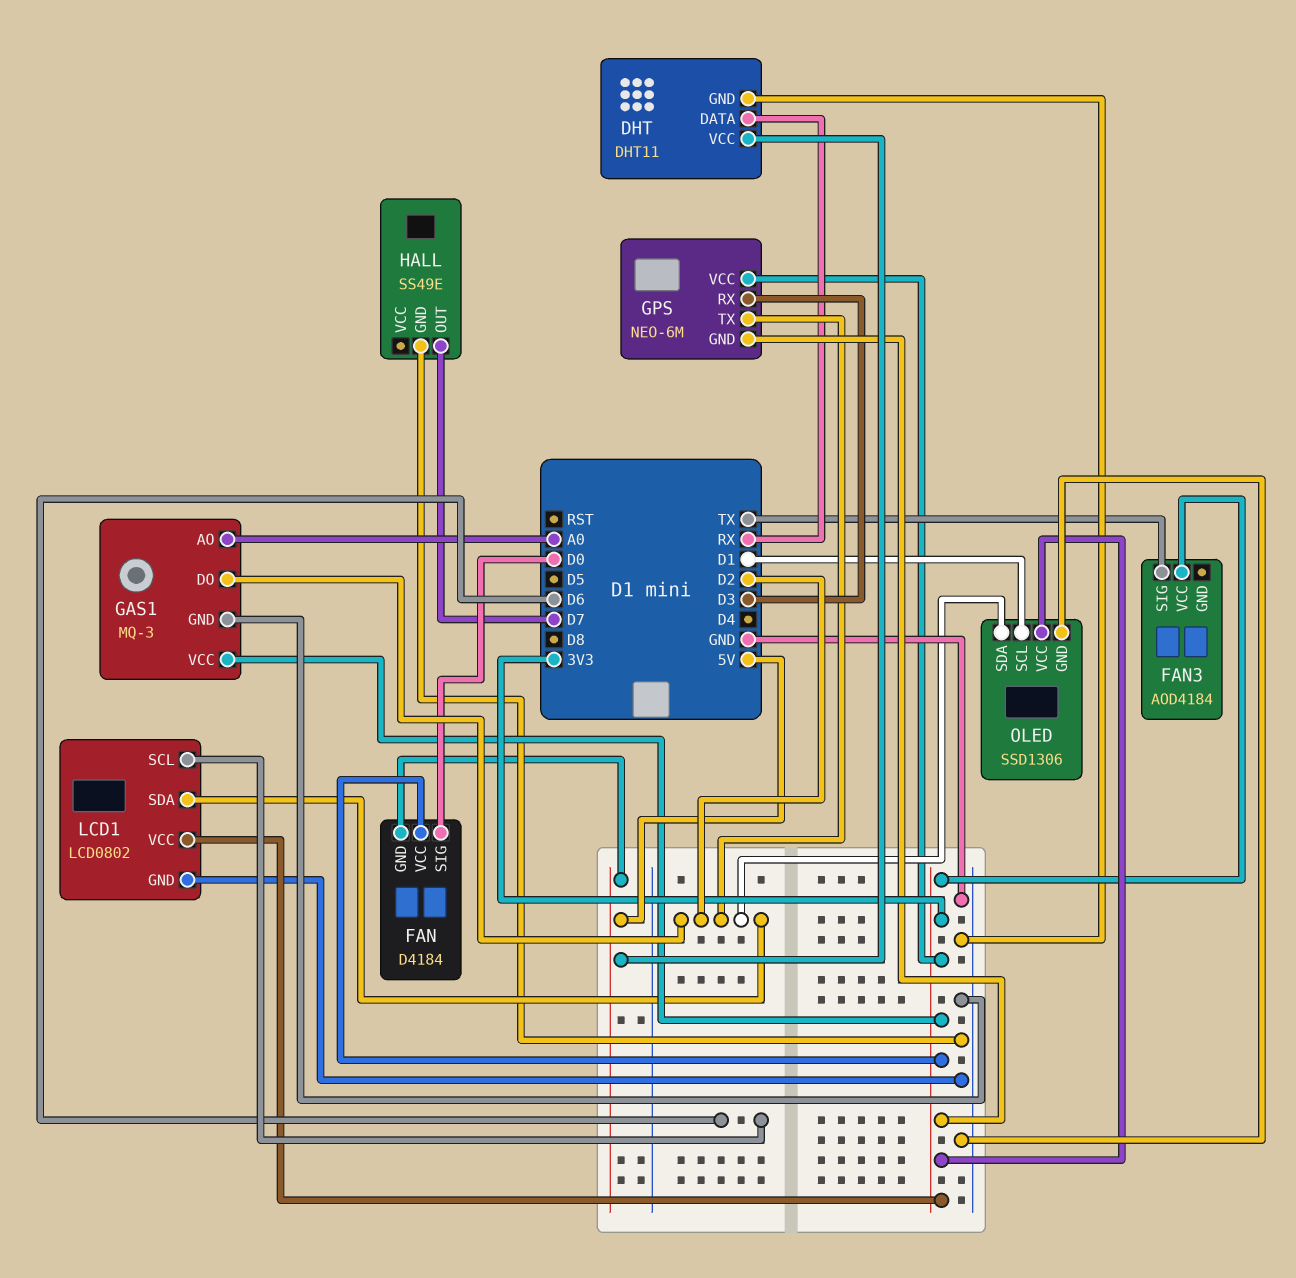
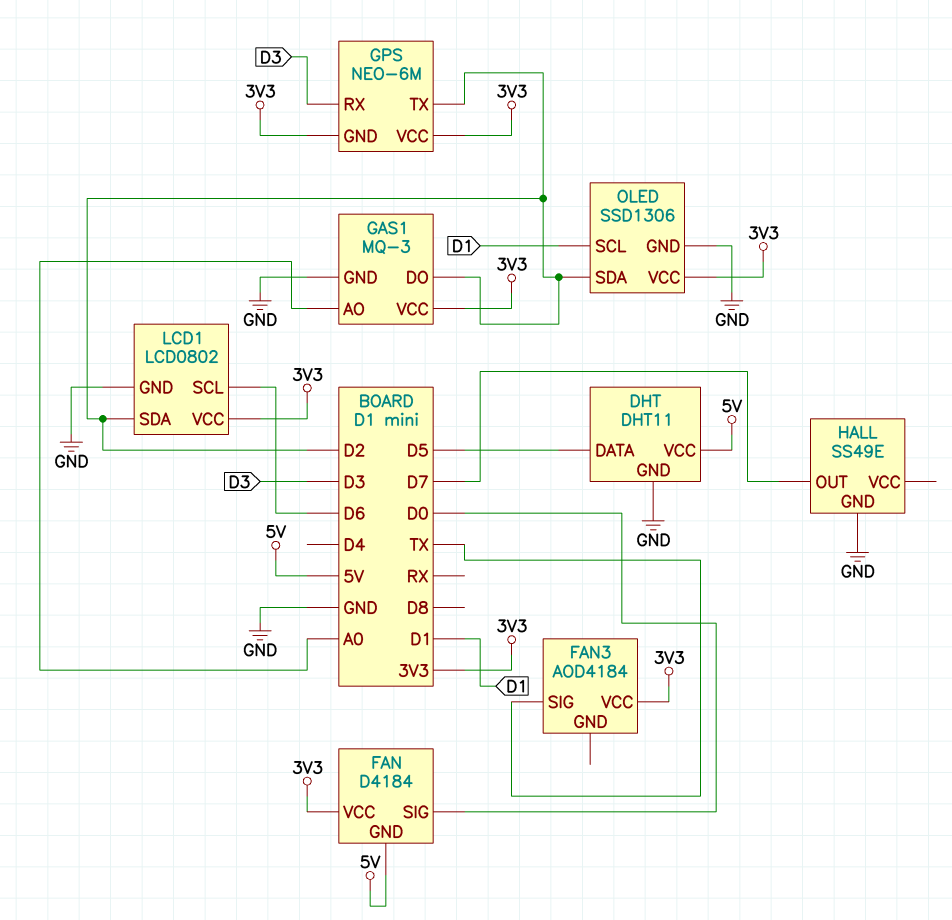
DHT pin DATA: RX -> D5

